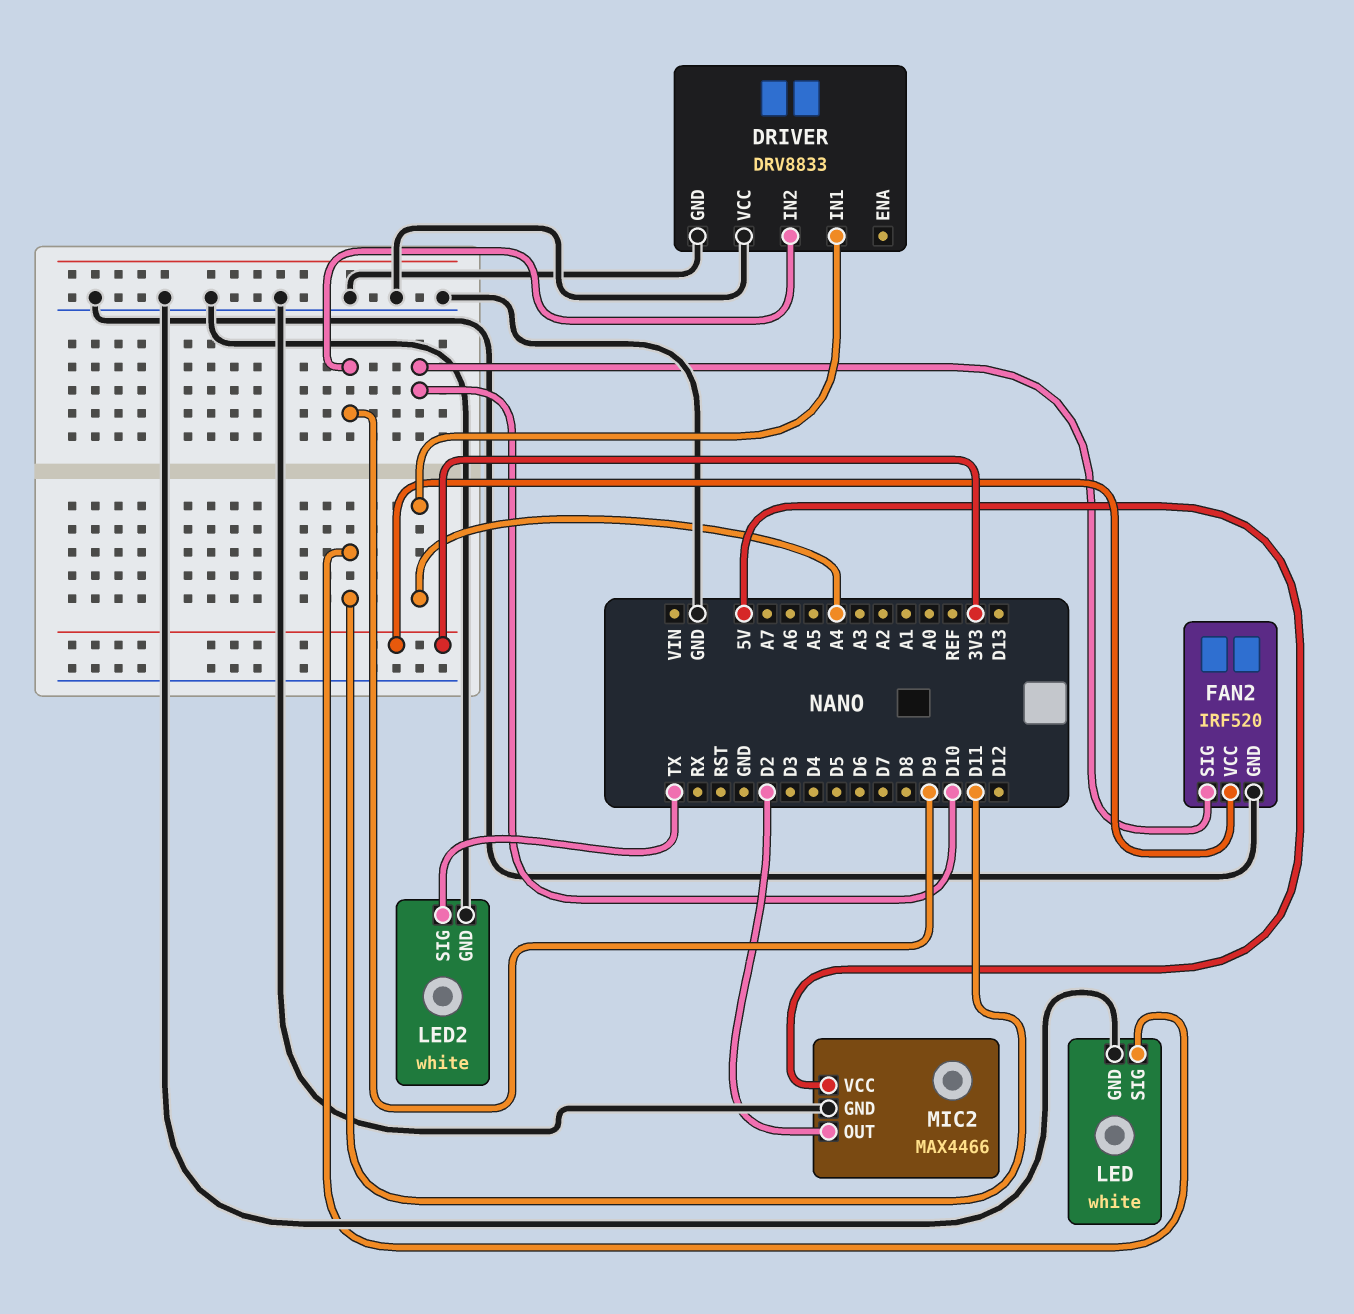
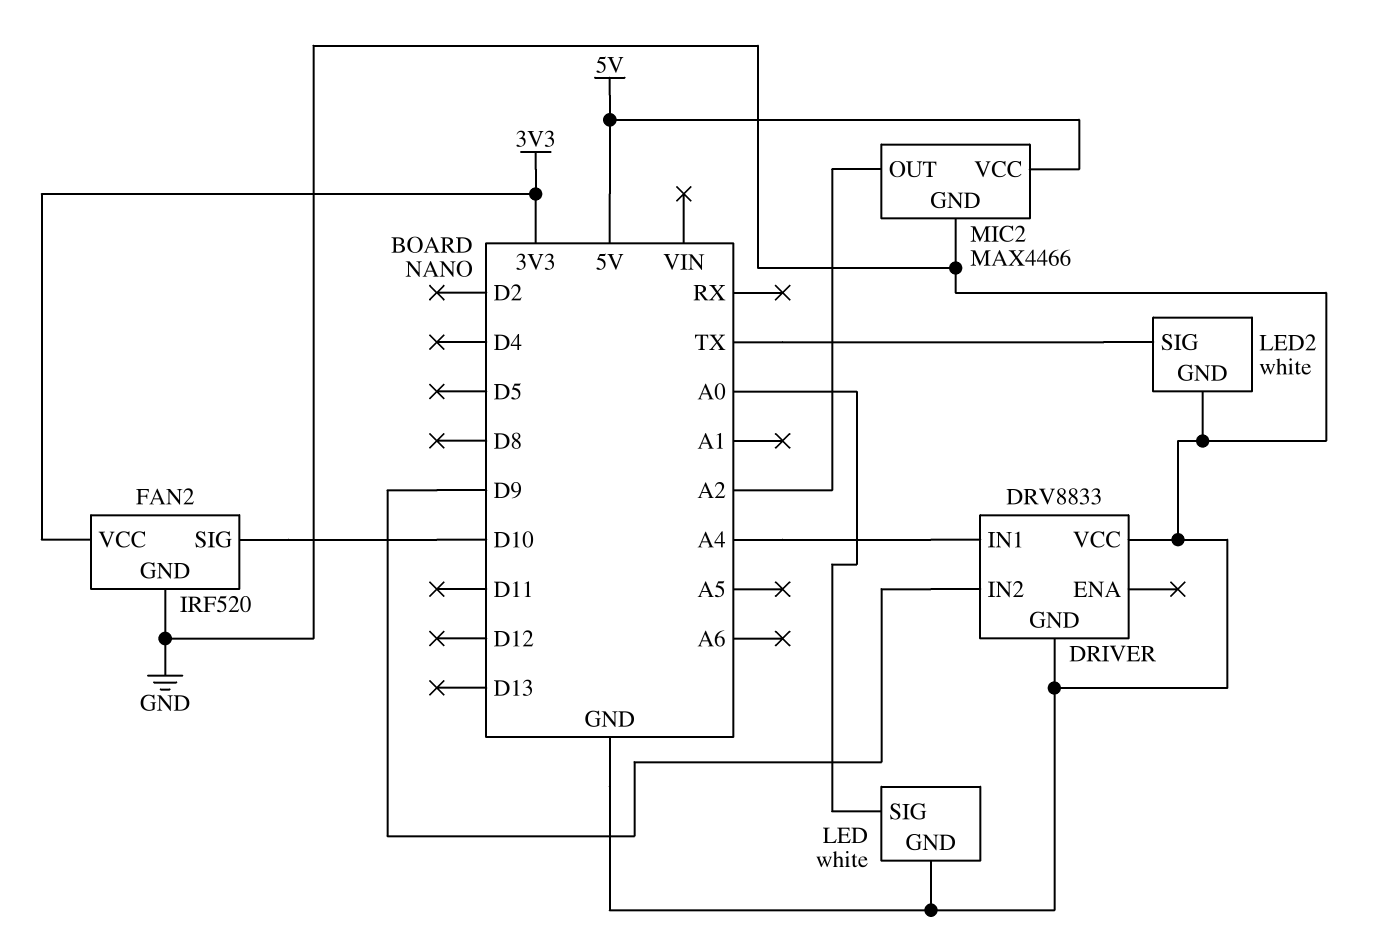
LED pin SIG: D11 -> A0
MIC2 pin OUT: D2 -> A2

